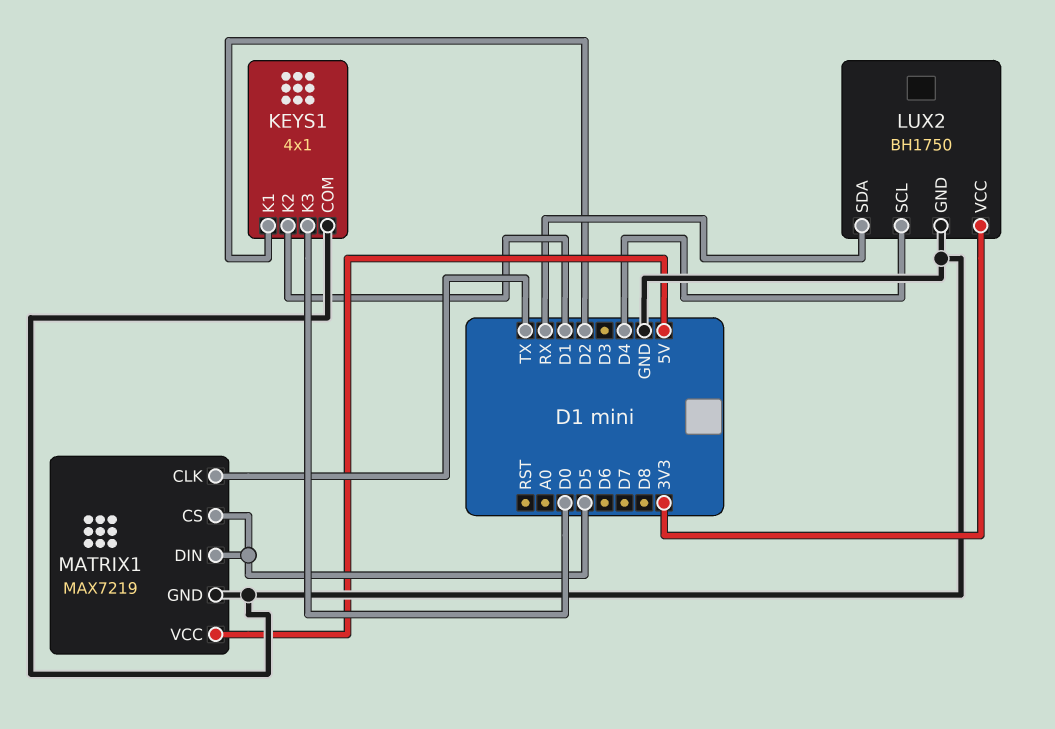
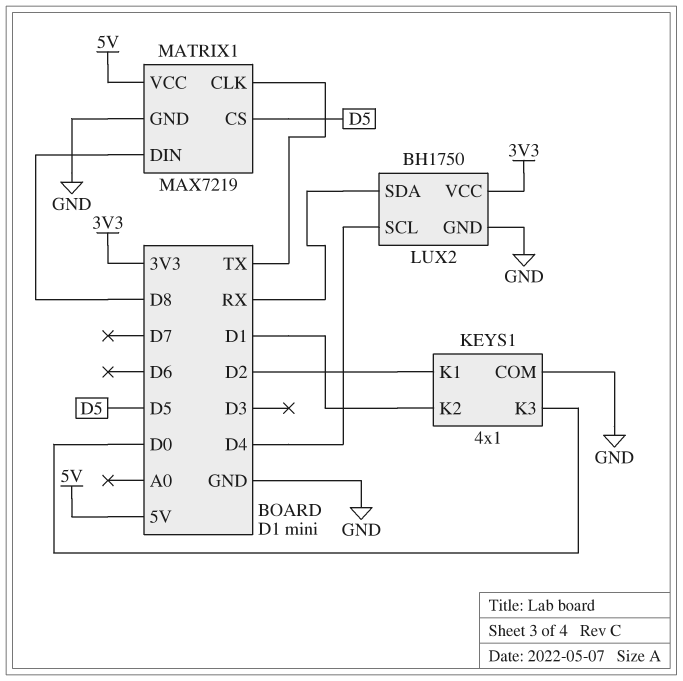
MATRIX1 pin DIN: D5 -> D8

